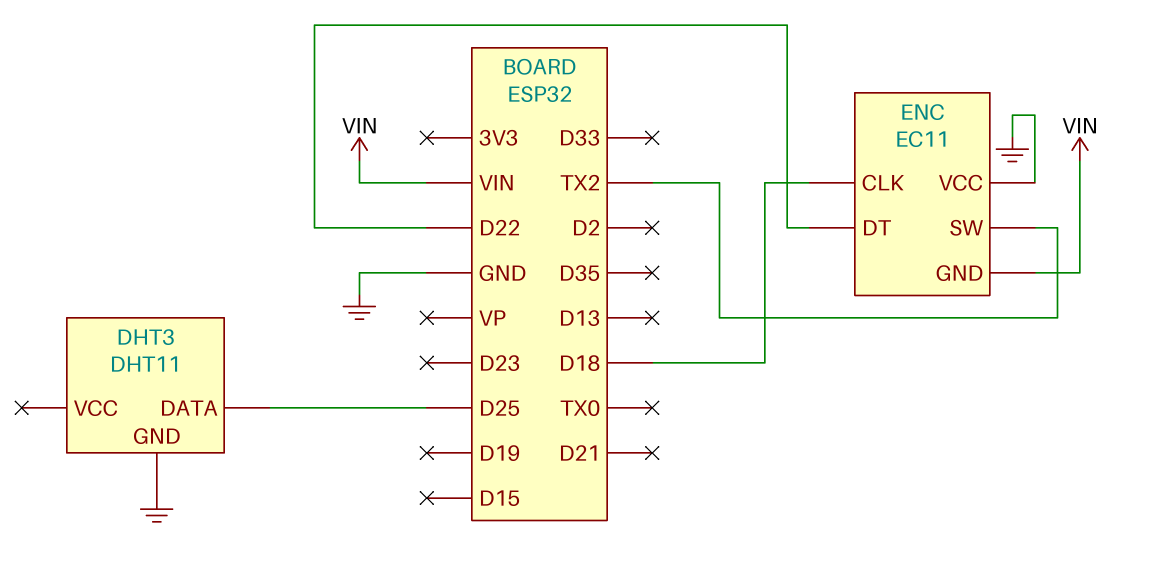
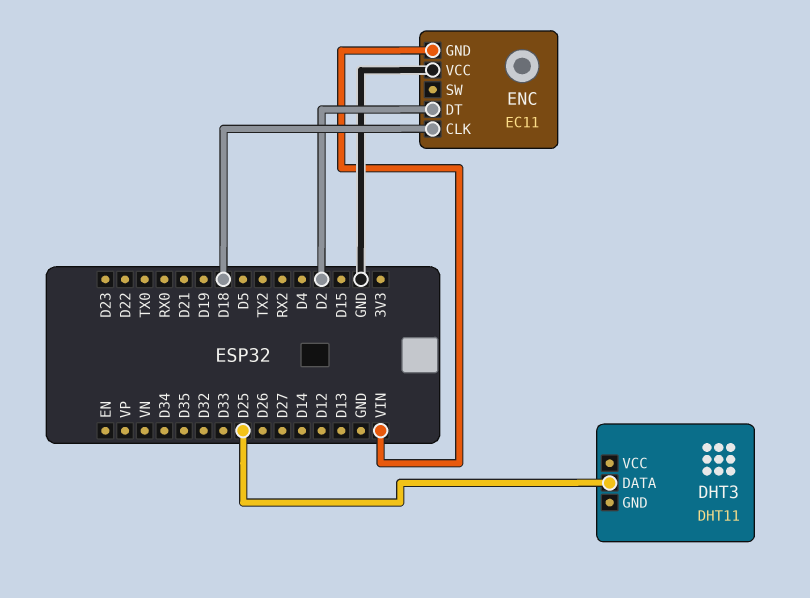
DHT3 pin GND: GND -> none
ENC pin DT: D22 -> D2
ENC pin SW: TX2 -> none

